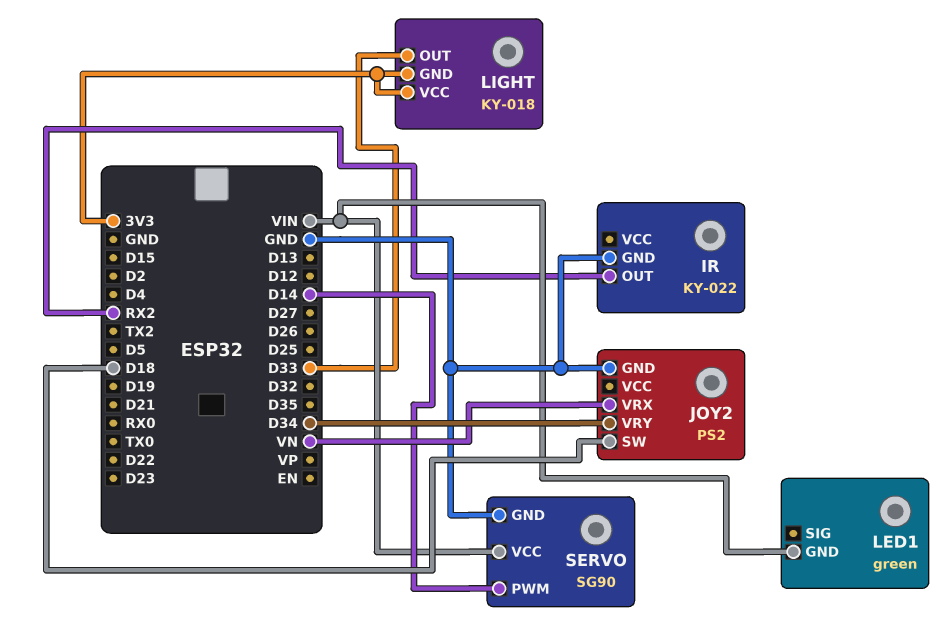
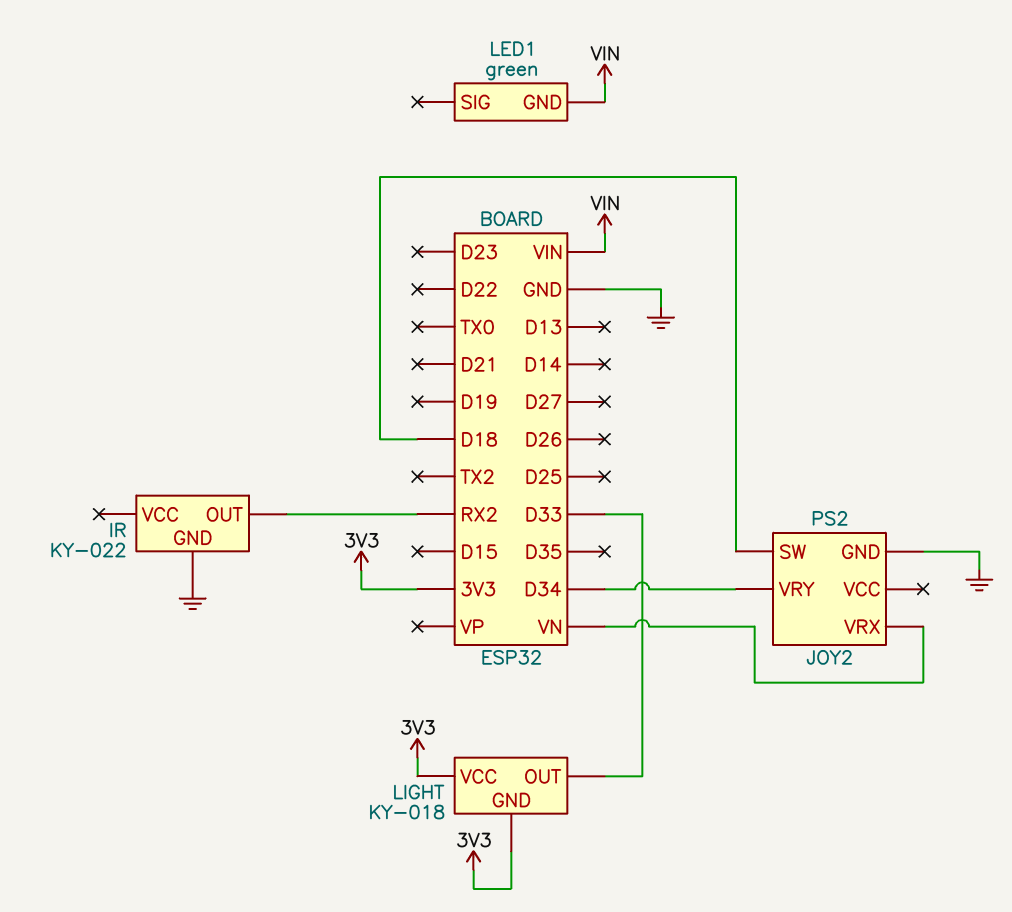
SERVO: SG90 -> none
SERVO pin GND: GND -> none
SERVO pin PWM: D14 -> none
SERVO pin VCC: VIN -> none

